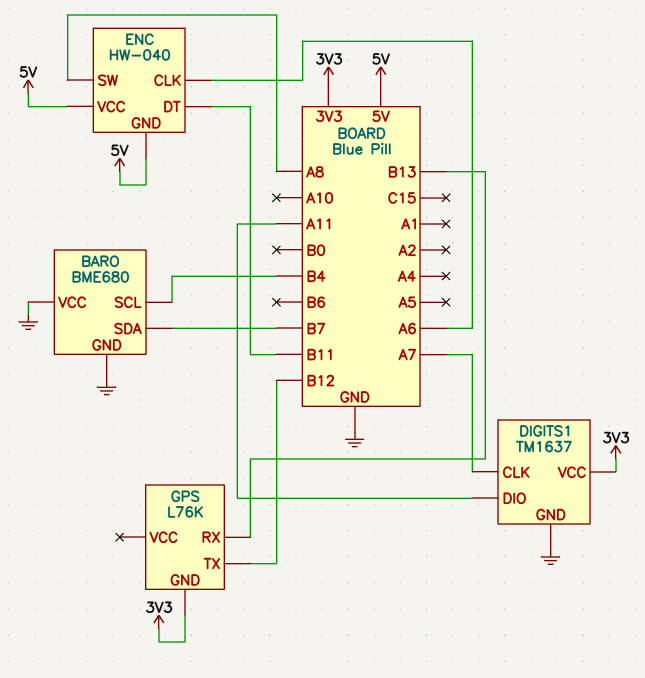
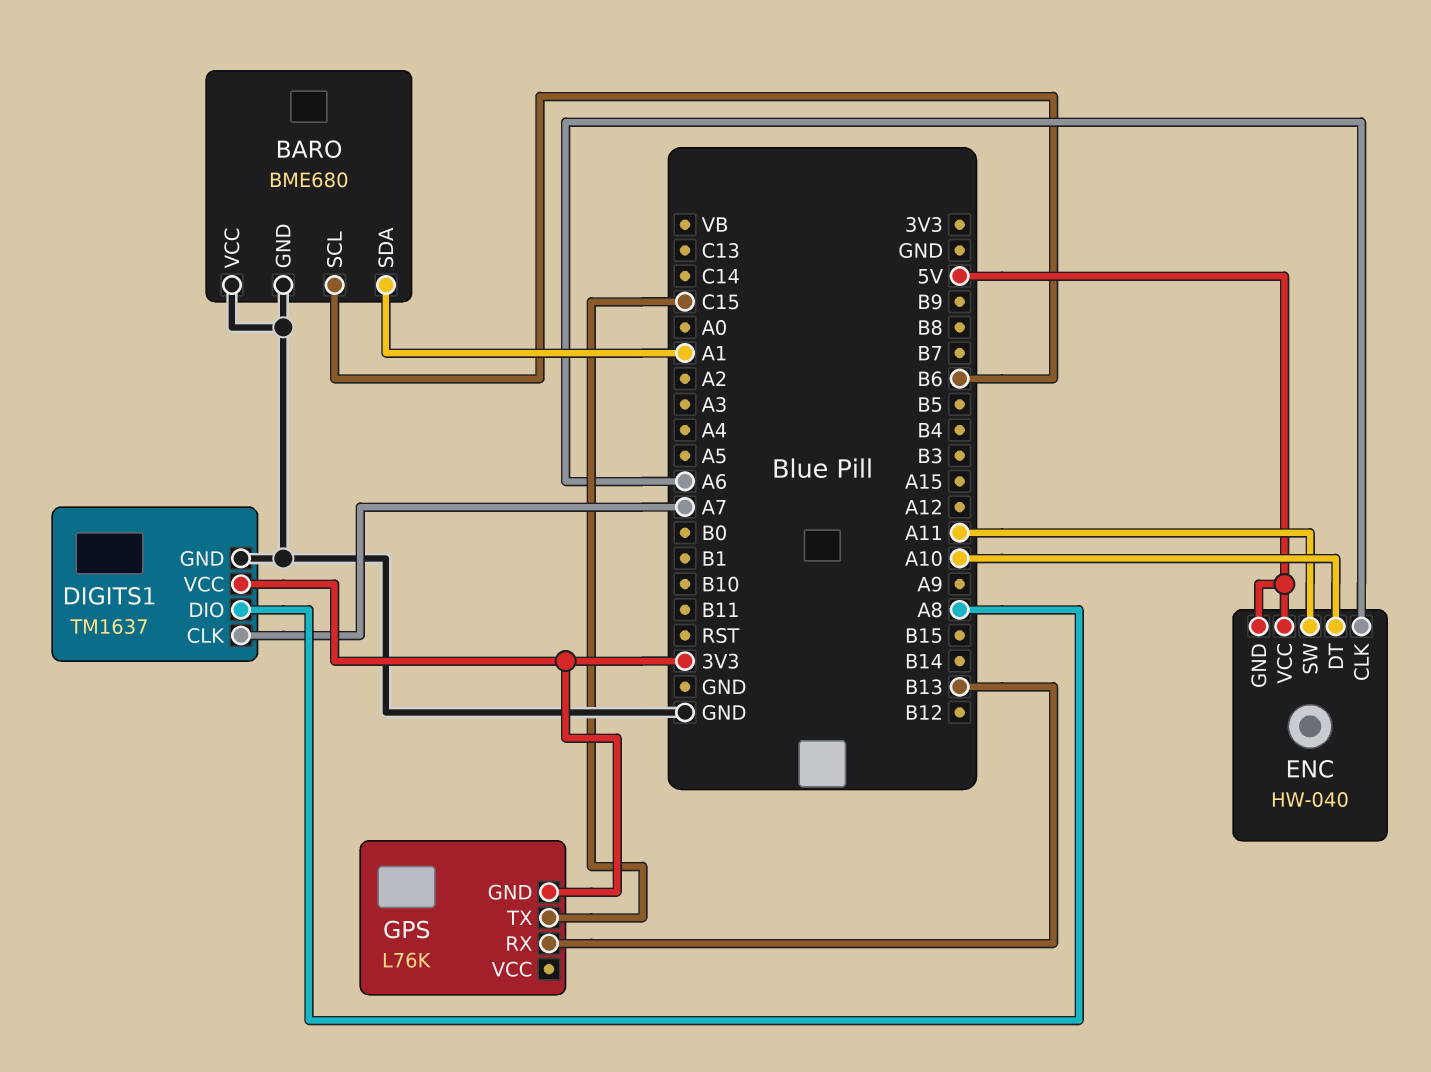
BARO pin SCL: B4 -> B6
BARO pin SDA: B7 -> A1
DIGITS1 pin DIO: A11 -> A8
ENC pin DT: B11 -> A10
ENC pin SW: A8 -> A11
GPS pin TX: B12 -> C15

